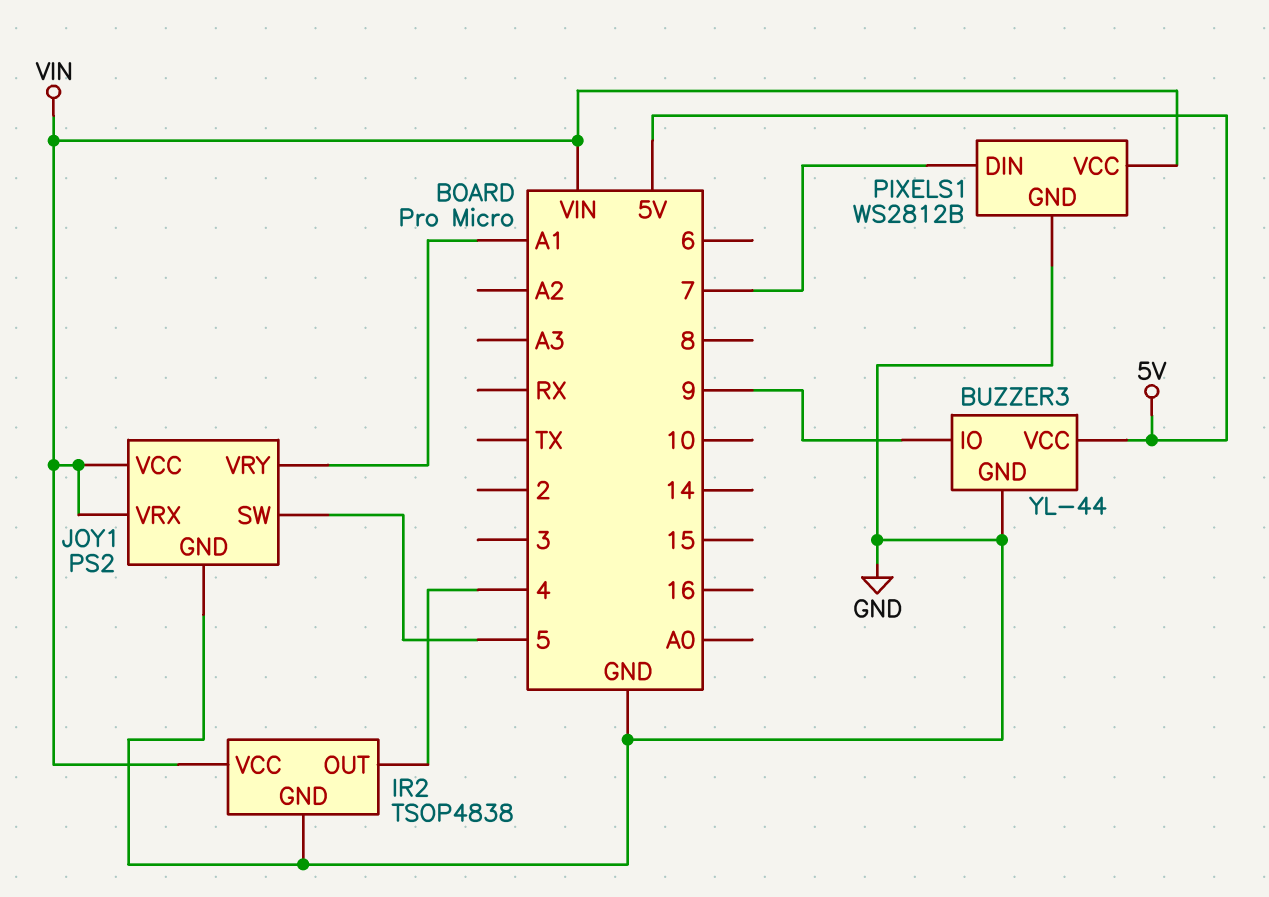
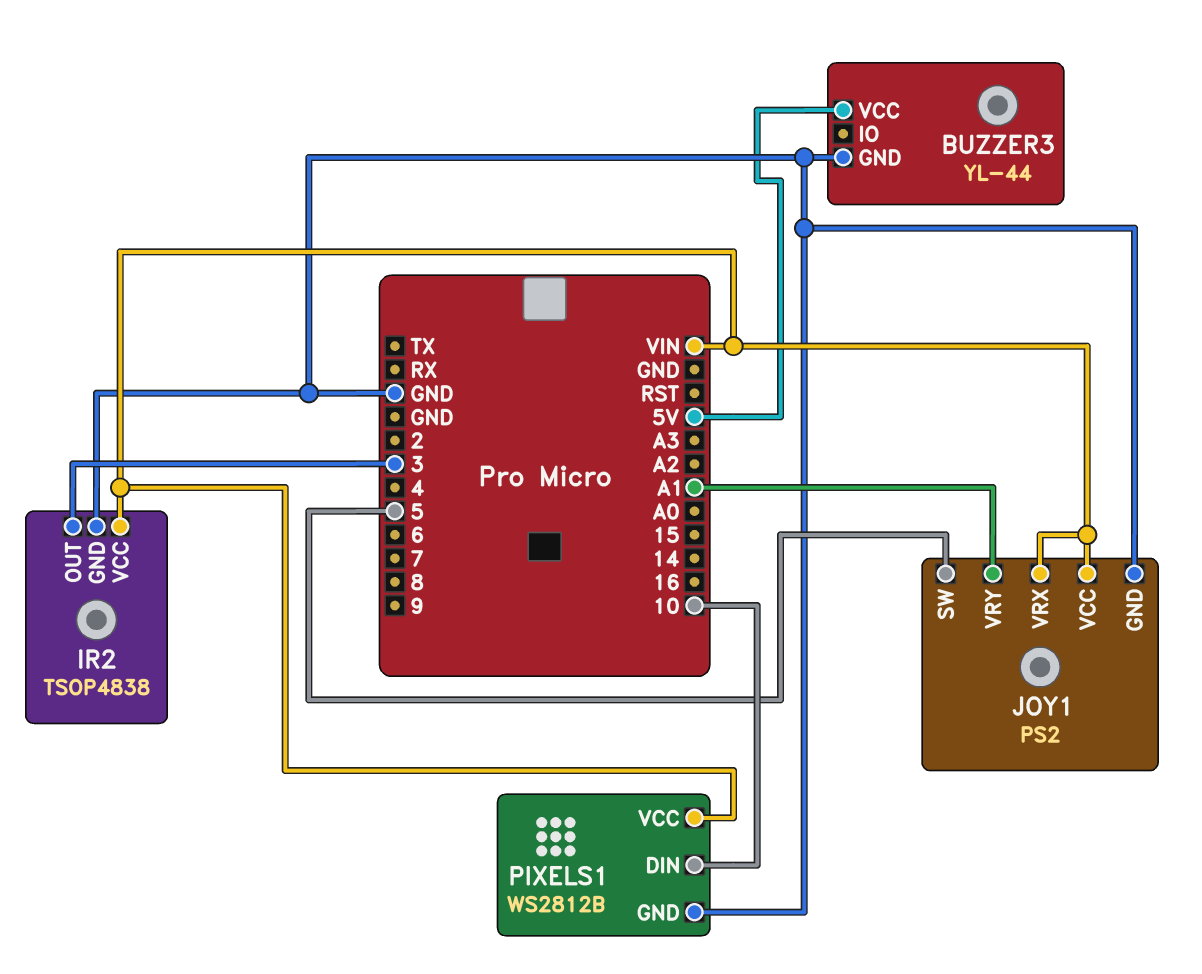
BUZZER3 pin IO: 9 -> none
IR2 pin OUT: 4 -> 3
PIXELS1 pin DIN: 7 -> 10

